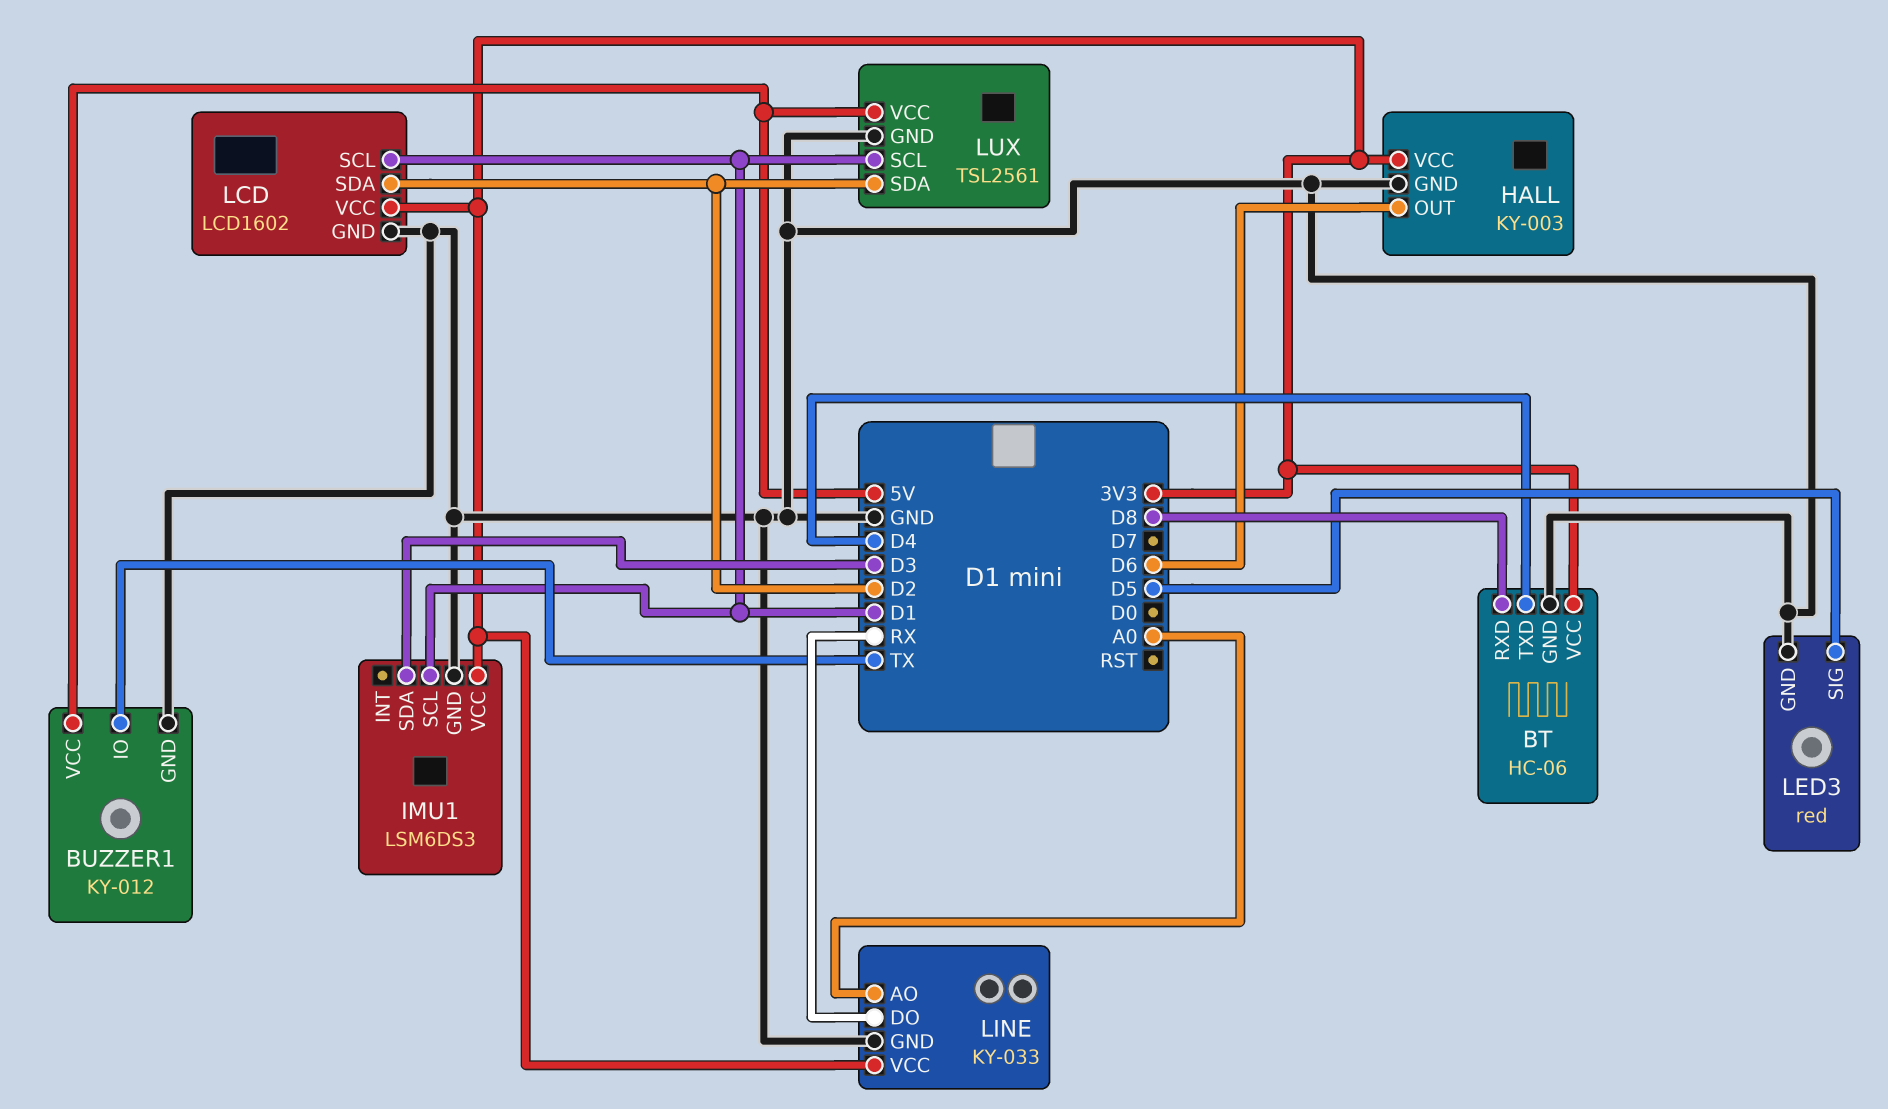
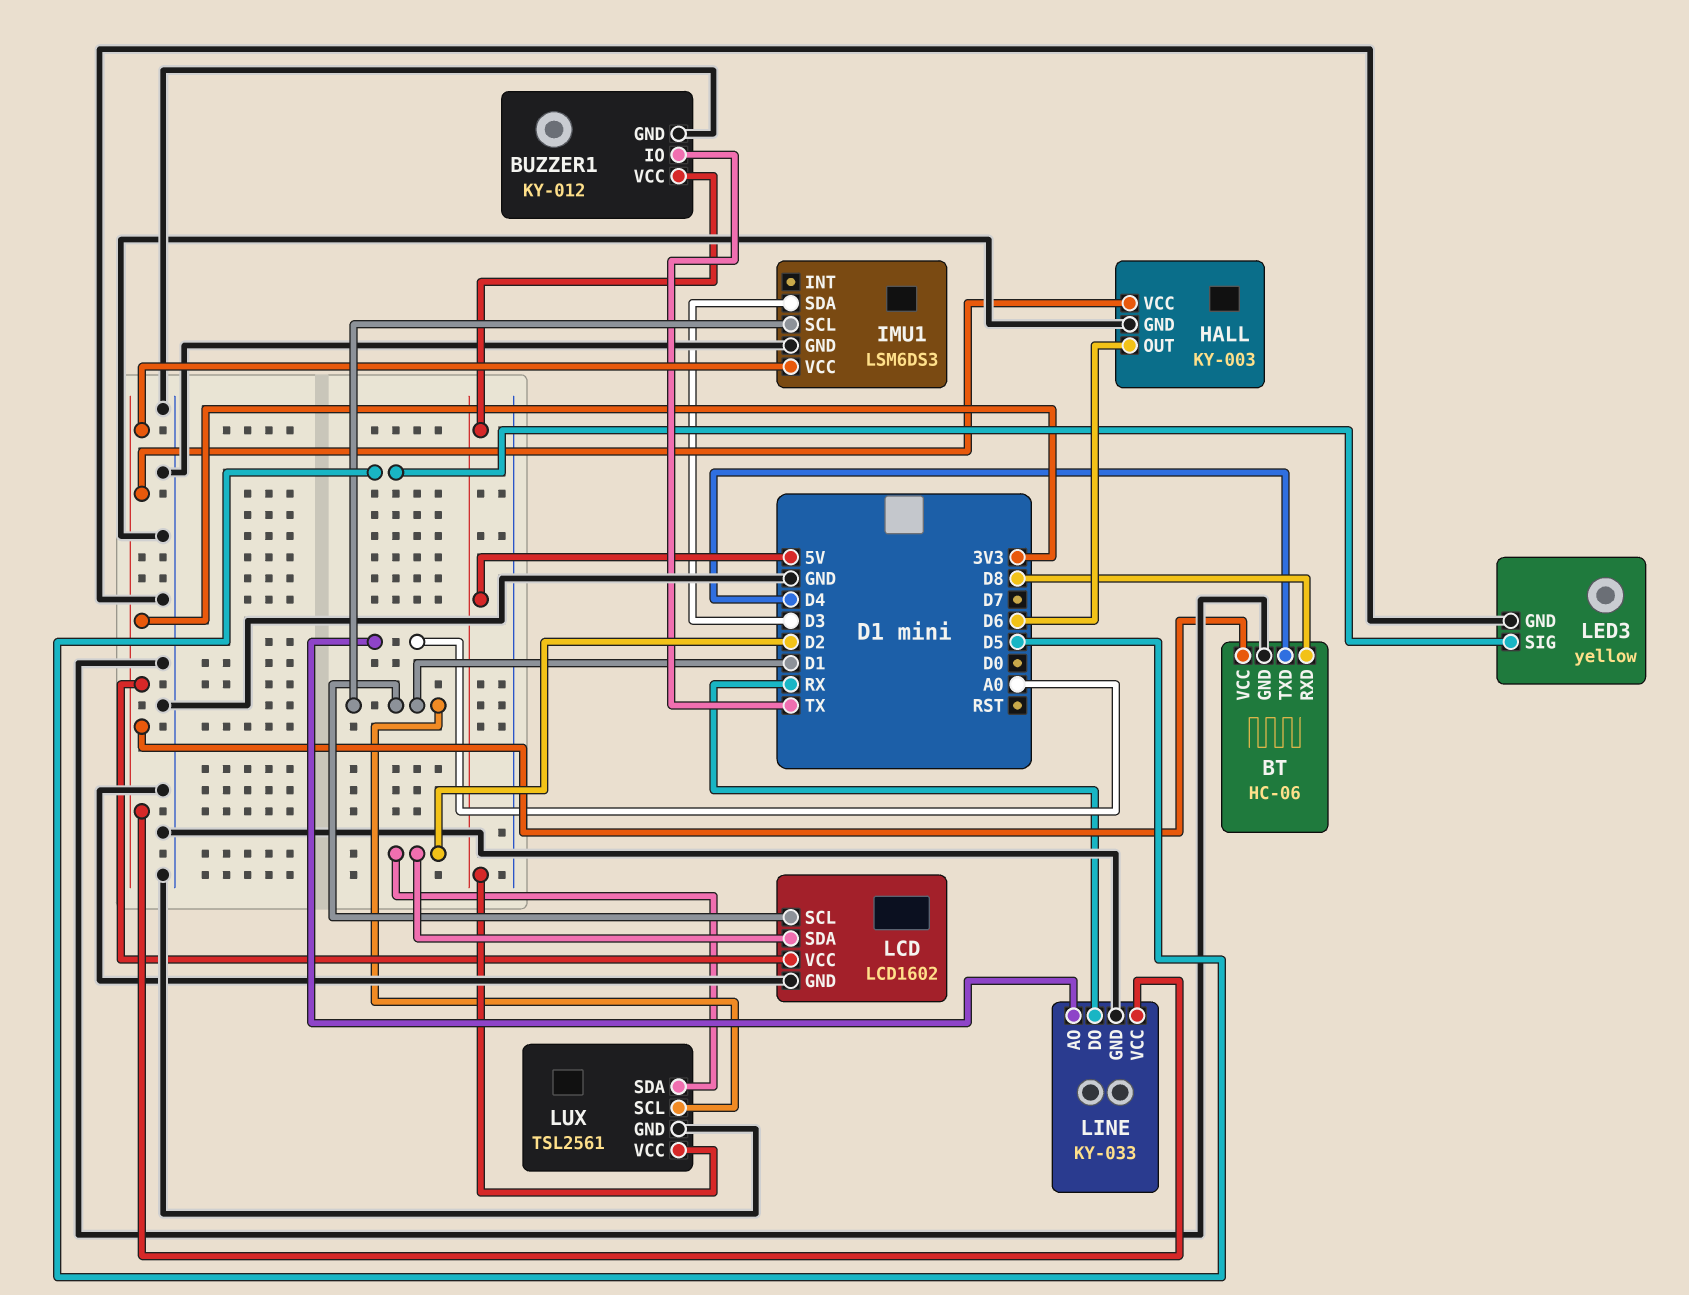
LED3: red -> yellow

